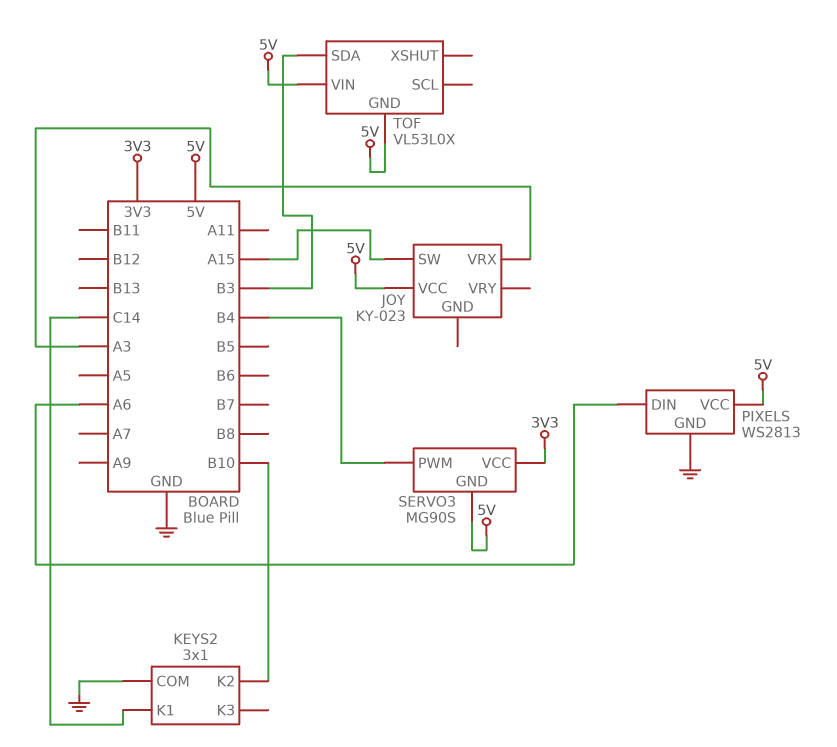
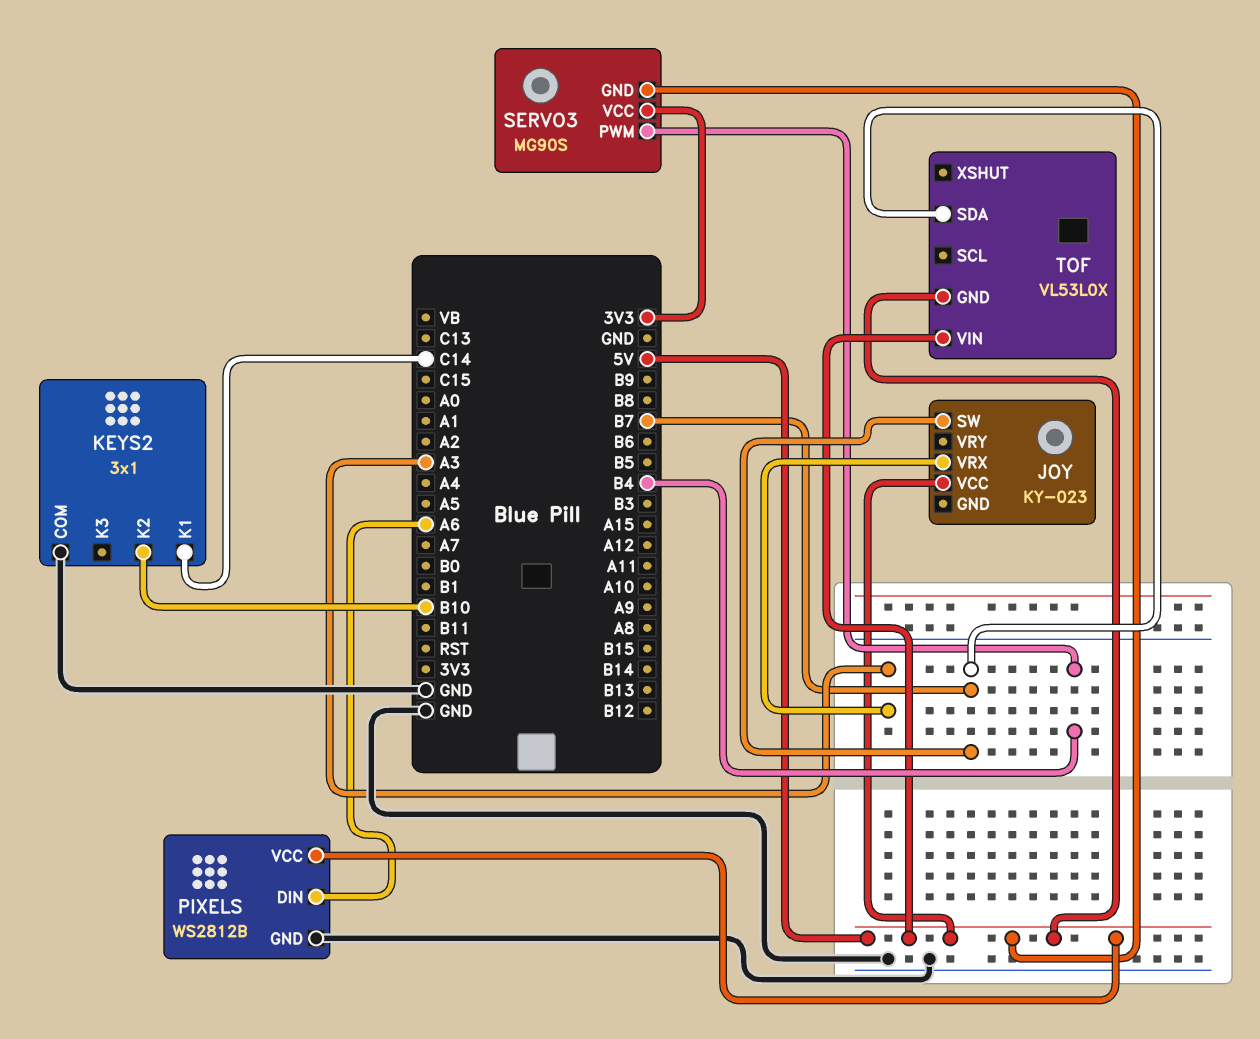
JOY pin SW: A15 -> B7
PIXELS: WS2813 -> WS2812B
TOF pin SDA: B3 -> B7

